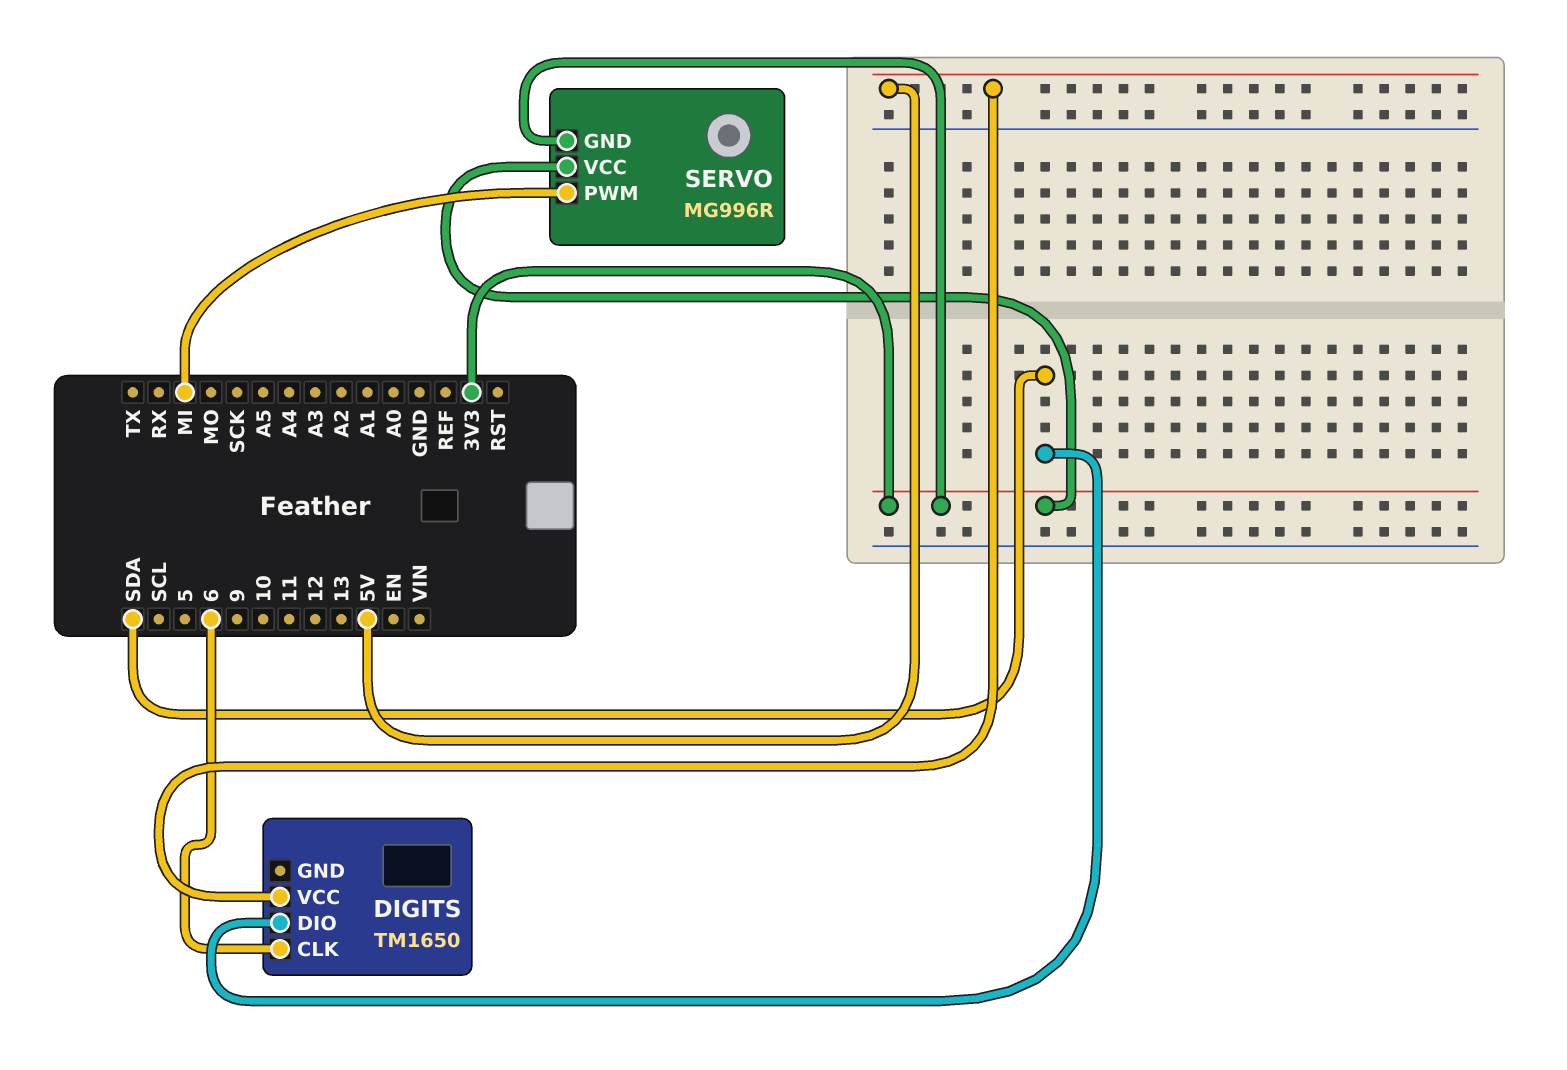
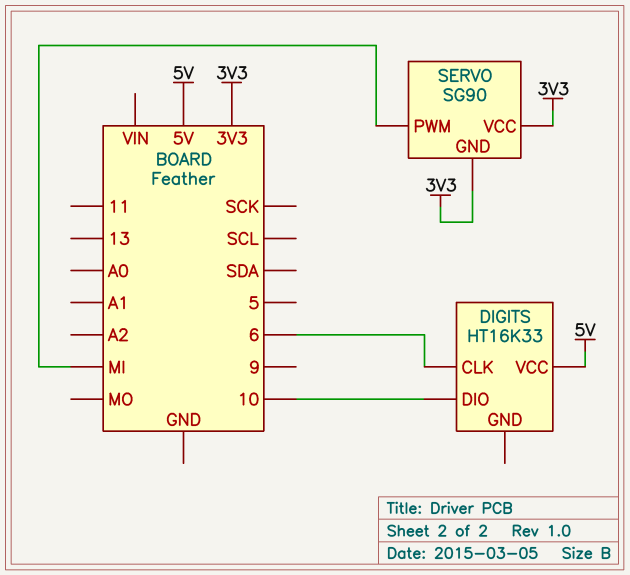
DIGITS: TM1650 -> HT16K33
DIGITS pin DIO: SDA -> 10
SERVO: MG996R -> SG90

